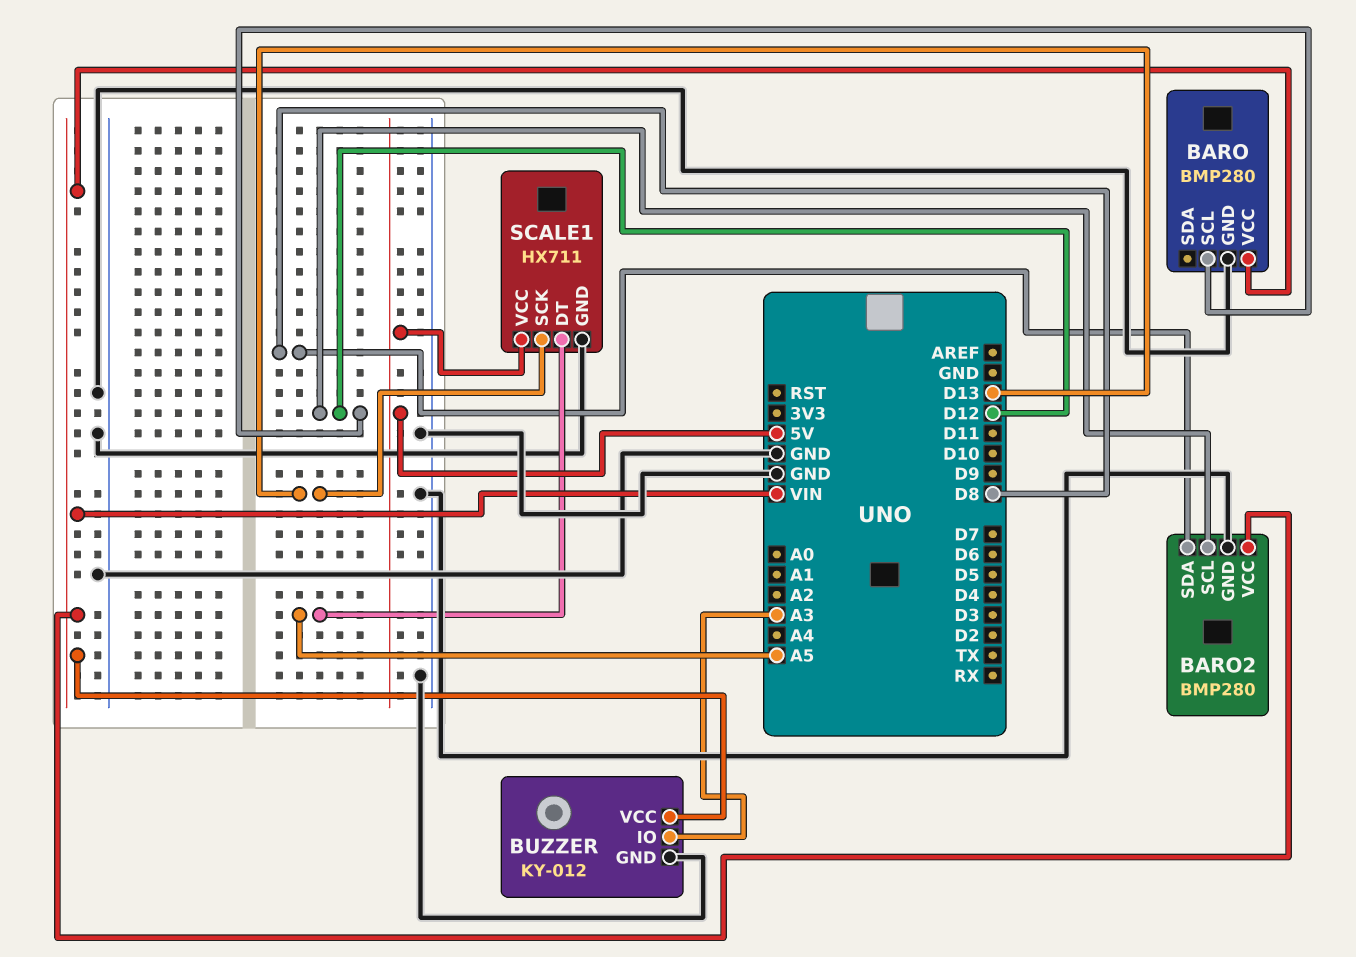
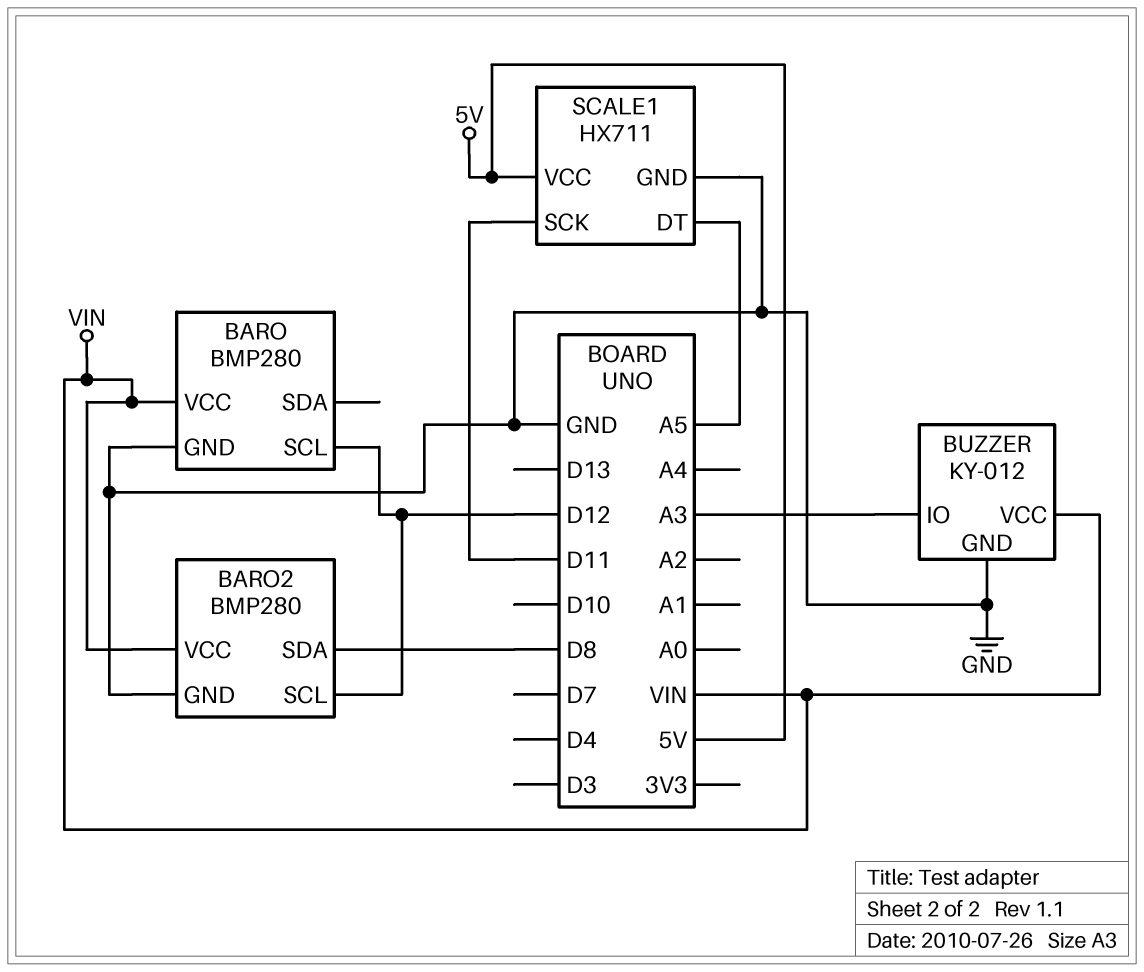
SCALE1 pin SCK: D13 -> D11

